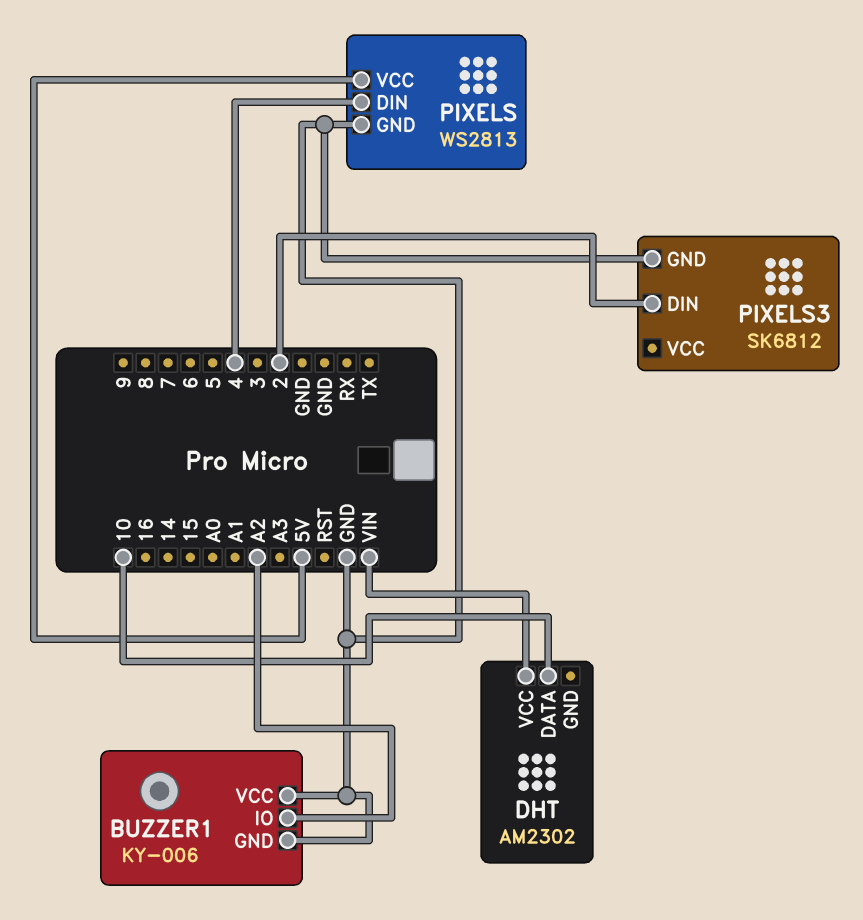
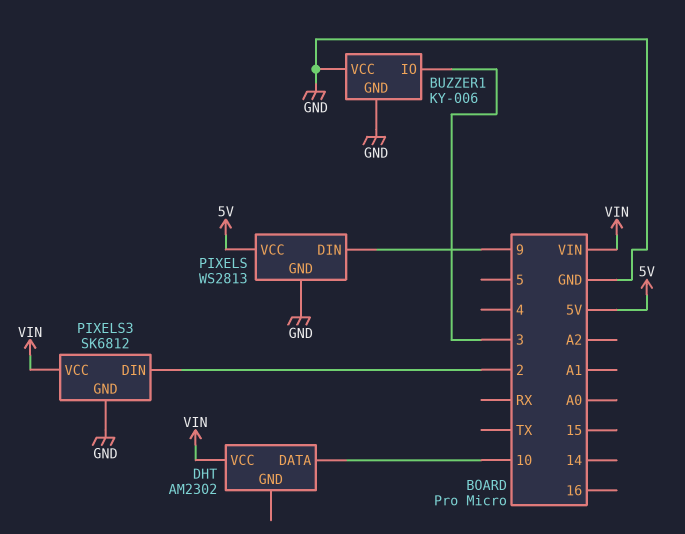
BUZZER1 pin IO: A2 -> 3
PIXELS pin DIN: 4 -> 9
PIXELS3 pin VCC: none -> VIN

